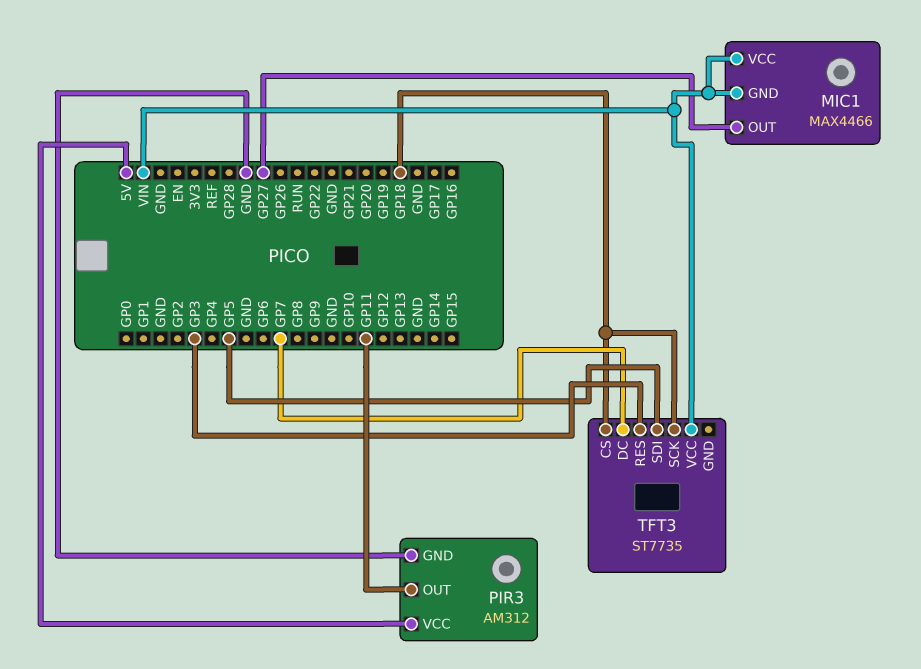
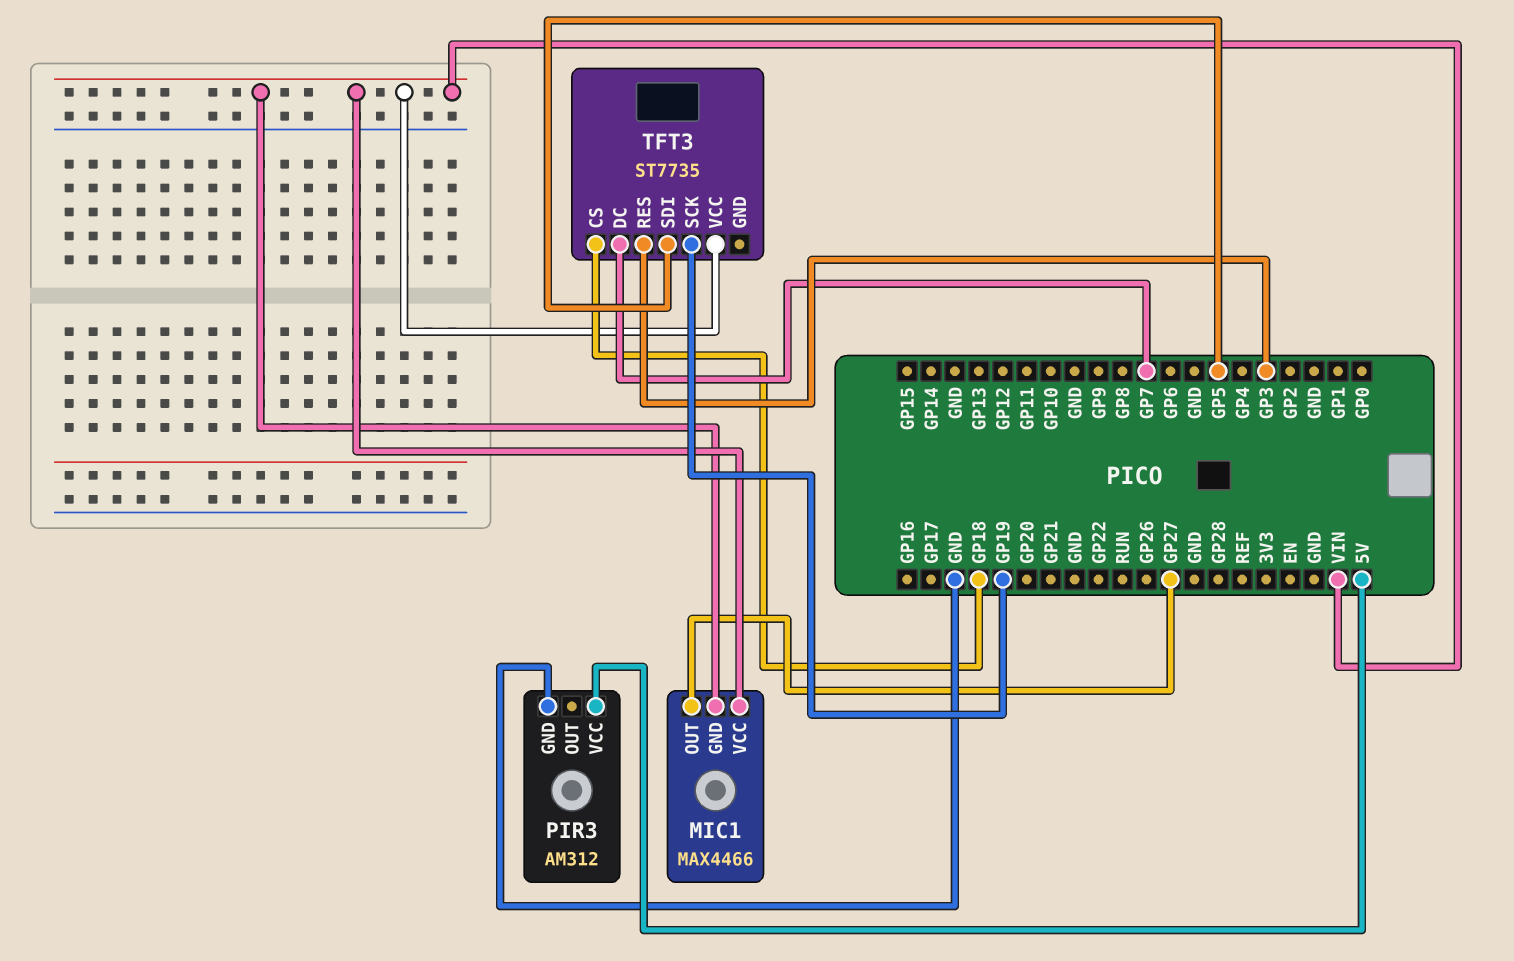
PIR3 pin OUT: GP11 -> none
TFT3 pin SCK: GP18 -> GP19

